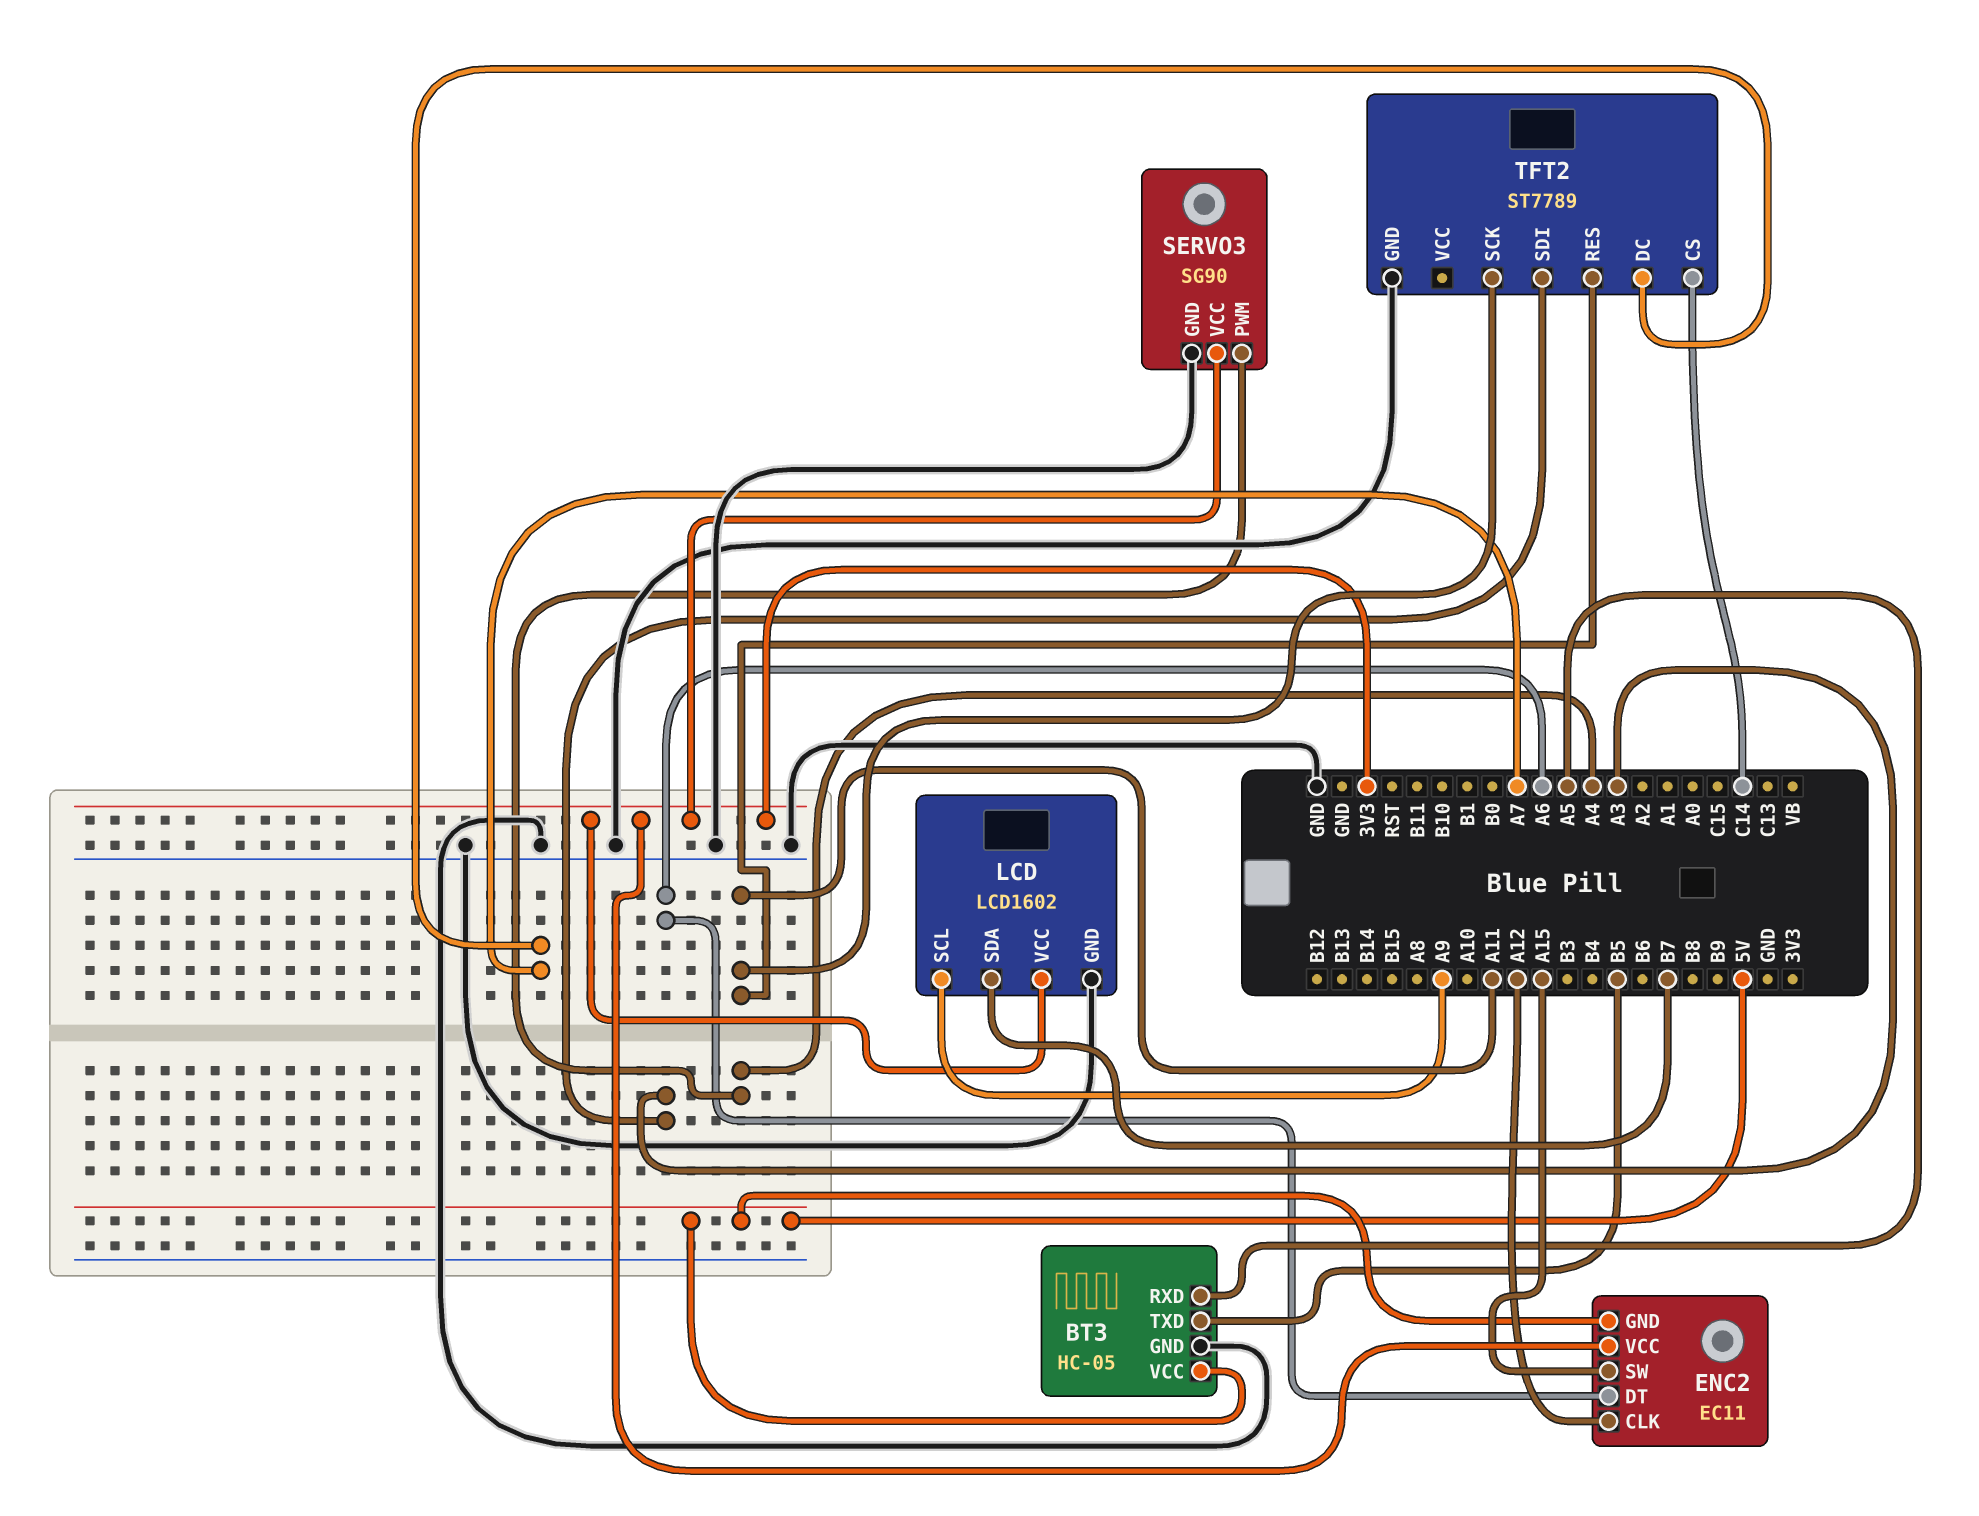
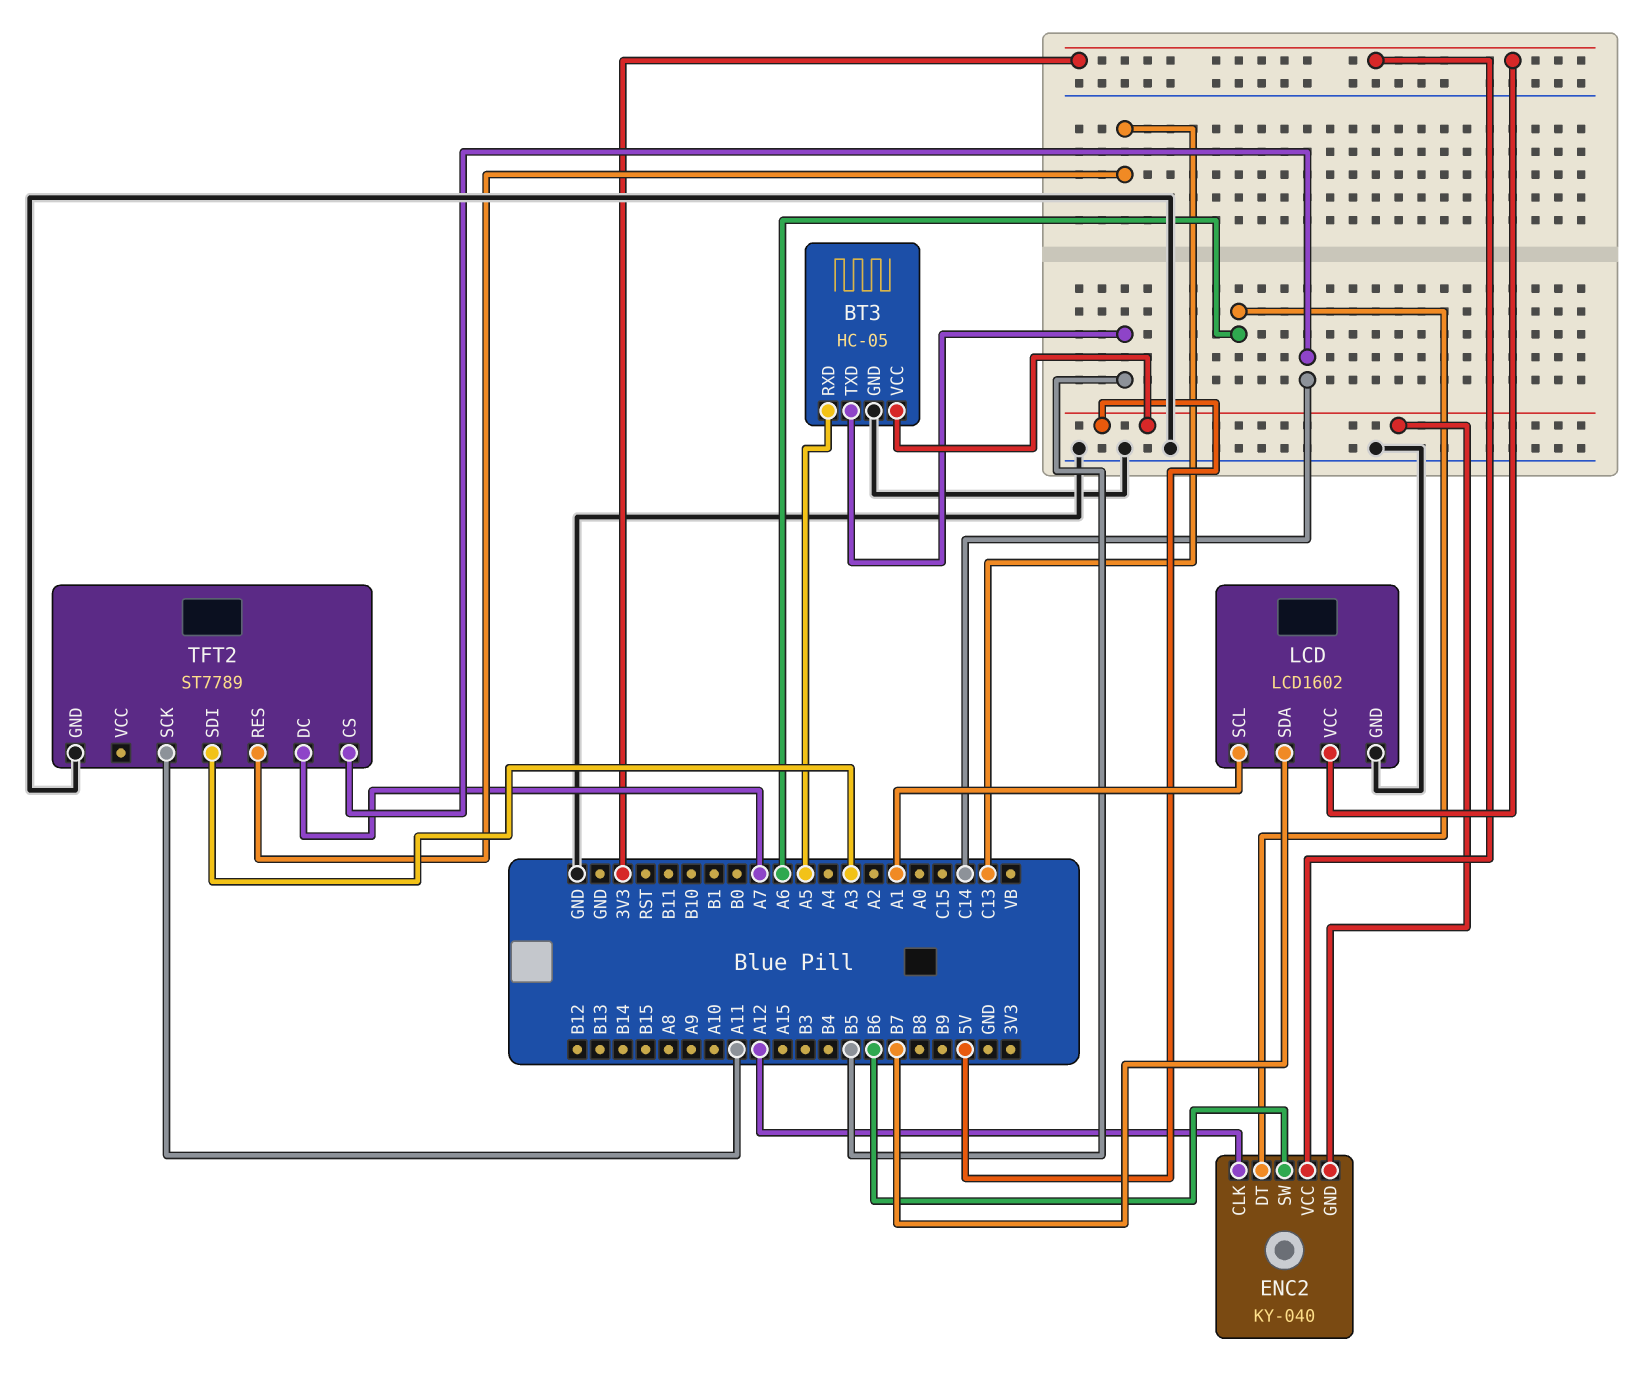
ENC2: EC11 -> KY-040
ENC2 pin SW: A15 -> B6
LCD pin SCL: A9 -> A1
SERVO3: SG90 -> none
SERVO3 pin GND: GND -> none
SERVO3 pin PWM: A4 -> none
SERVO3 pin VCC: 3V3 -> none
TFT2 pin RES: A11 -> C13

